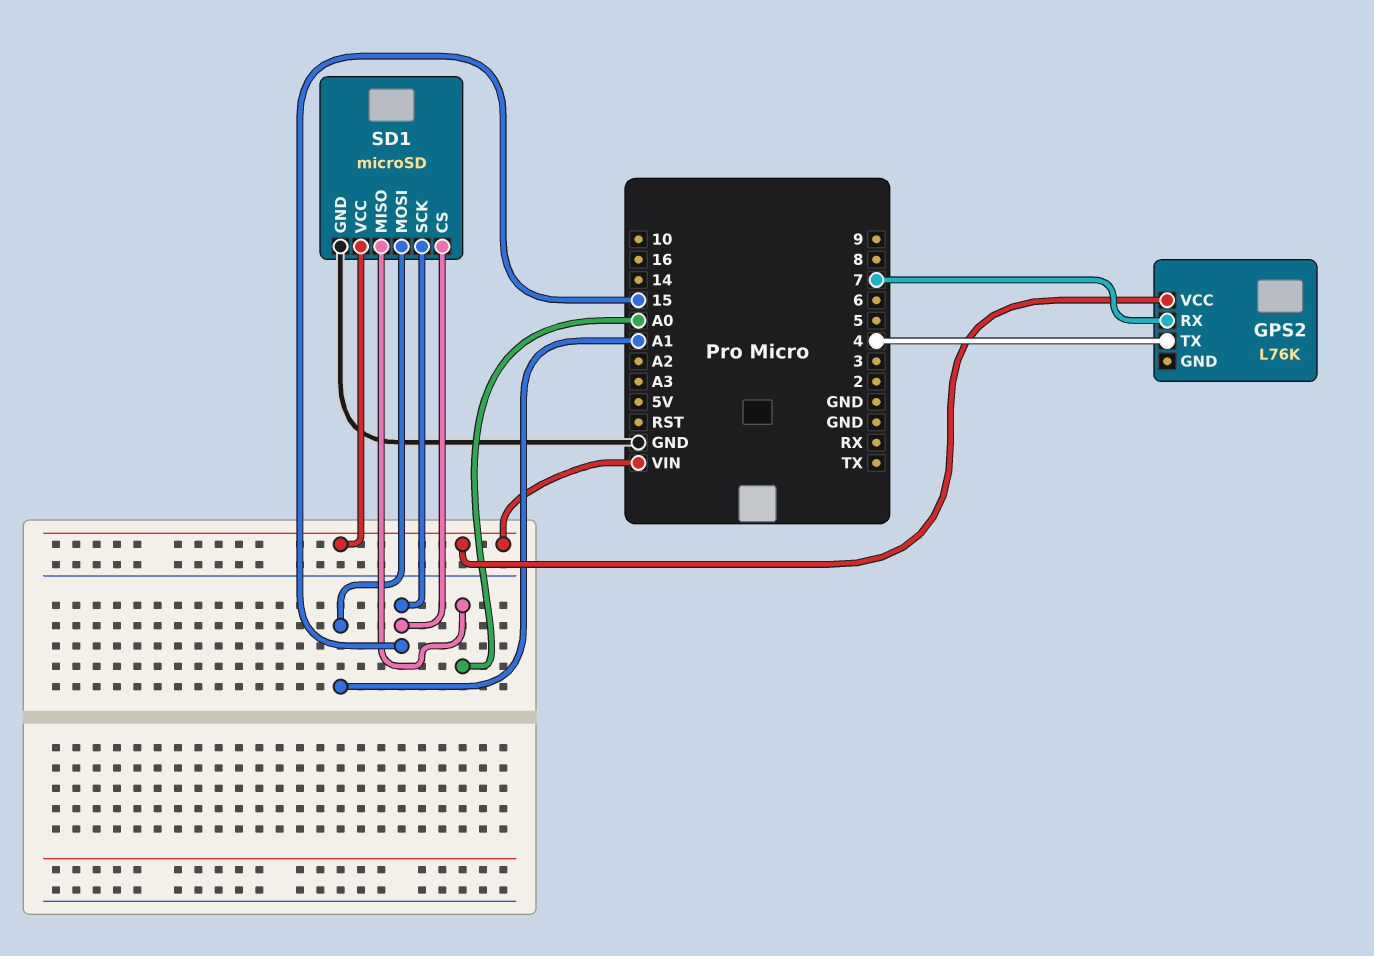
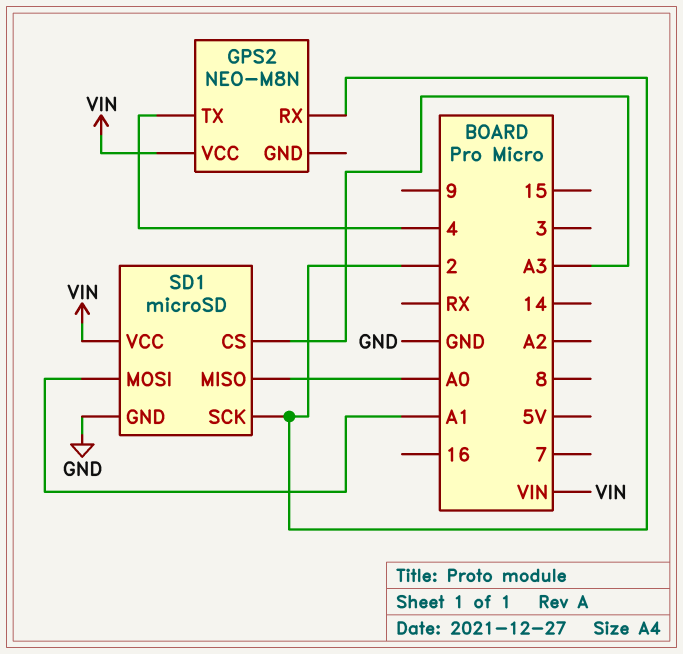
GPS2: L76K -> NEO-M8N
GPS2 pin RX: 7 -> 2
SD1 pin CS: 15 -> A3
SD1 pin SCK: 15 -> 2

